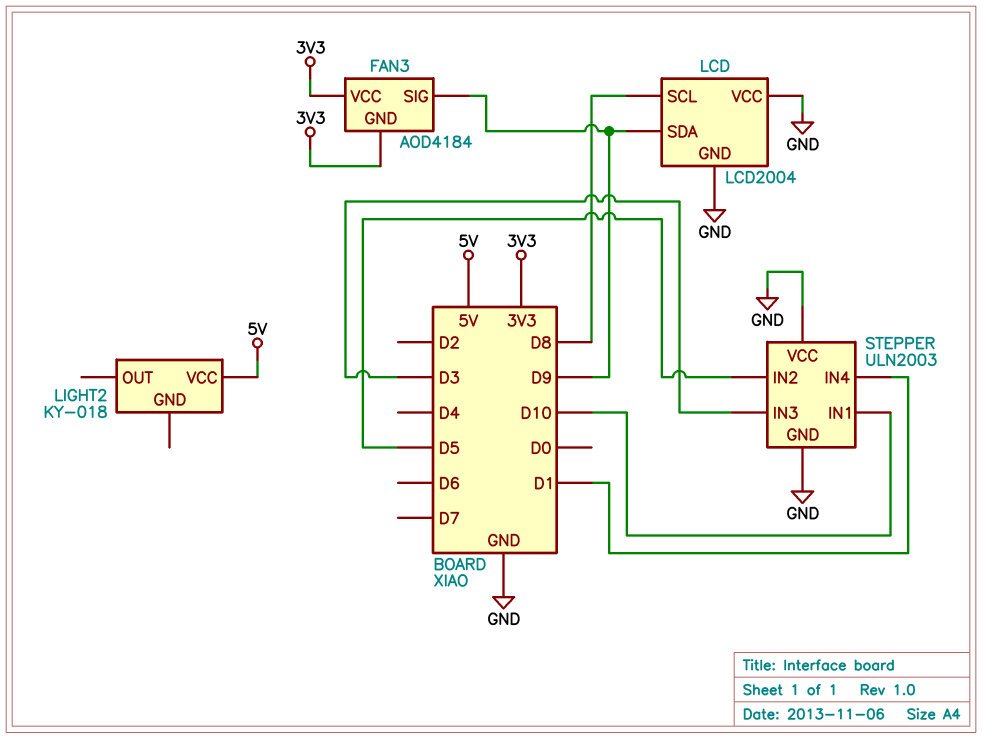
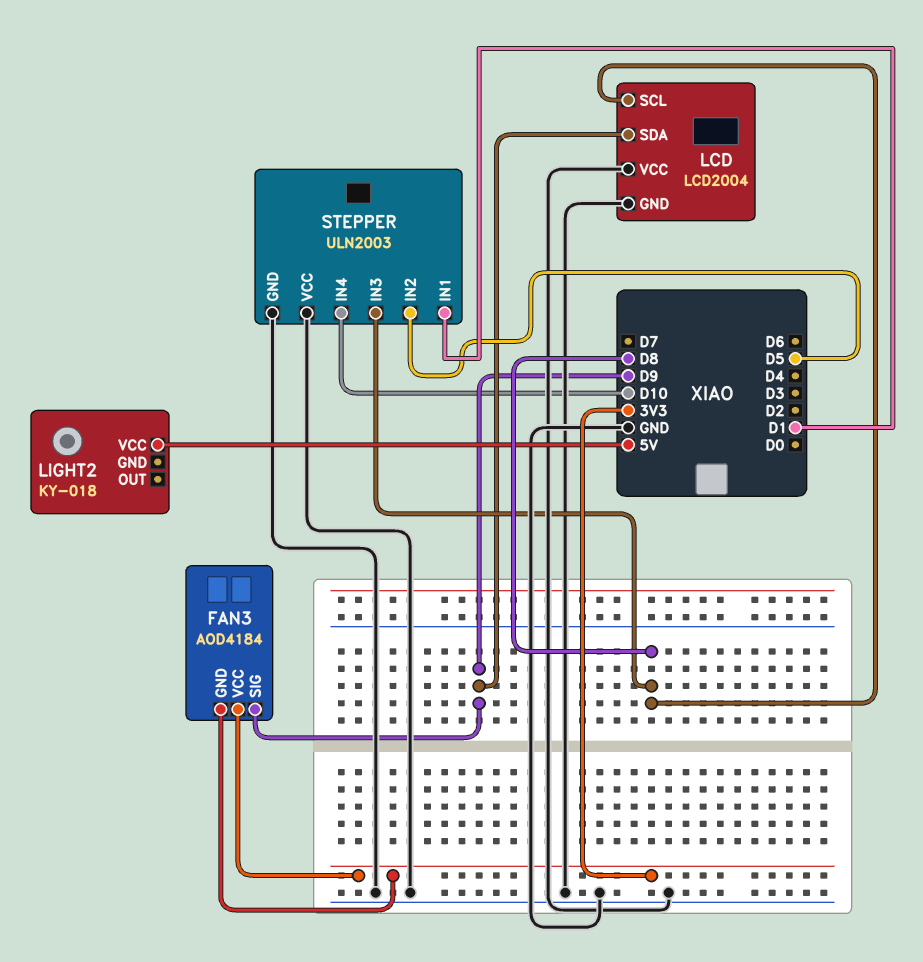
STEPPER pin IN1: D10 -> D1
STEPPER pin IN3: D3 -> D8
STEPPER pin IN4: D1 -> D10

